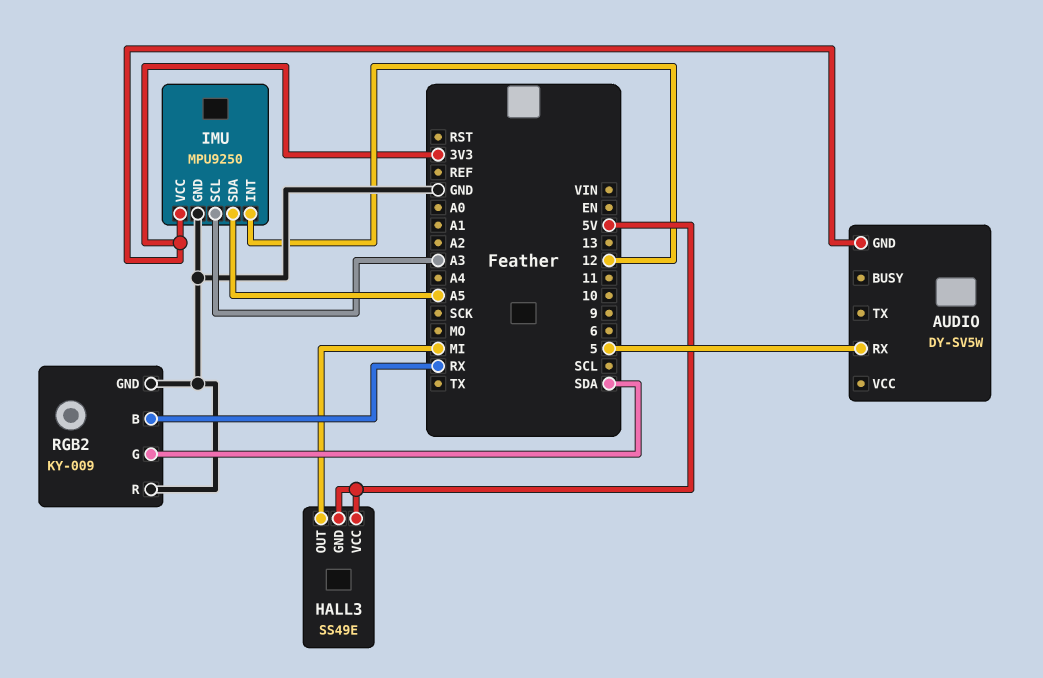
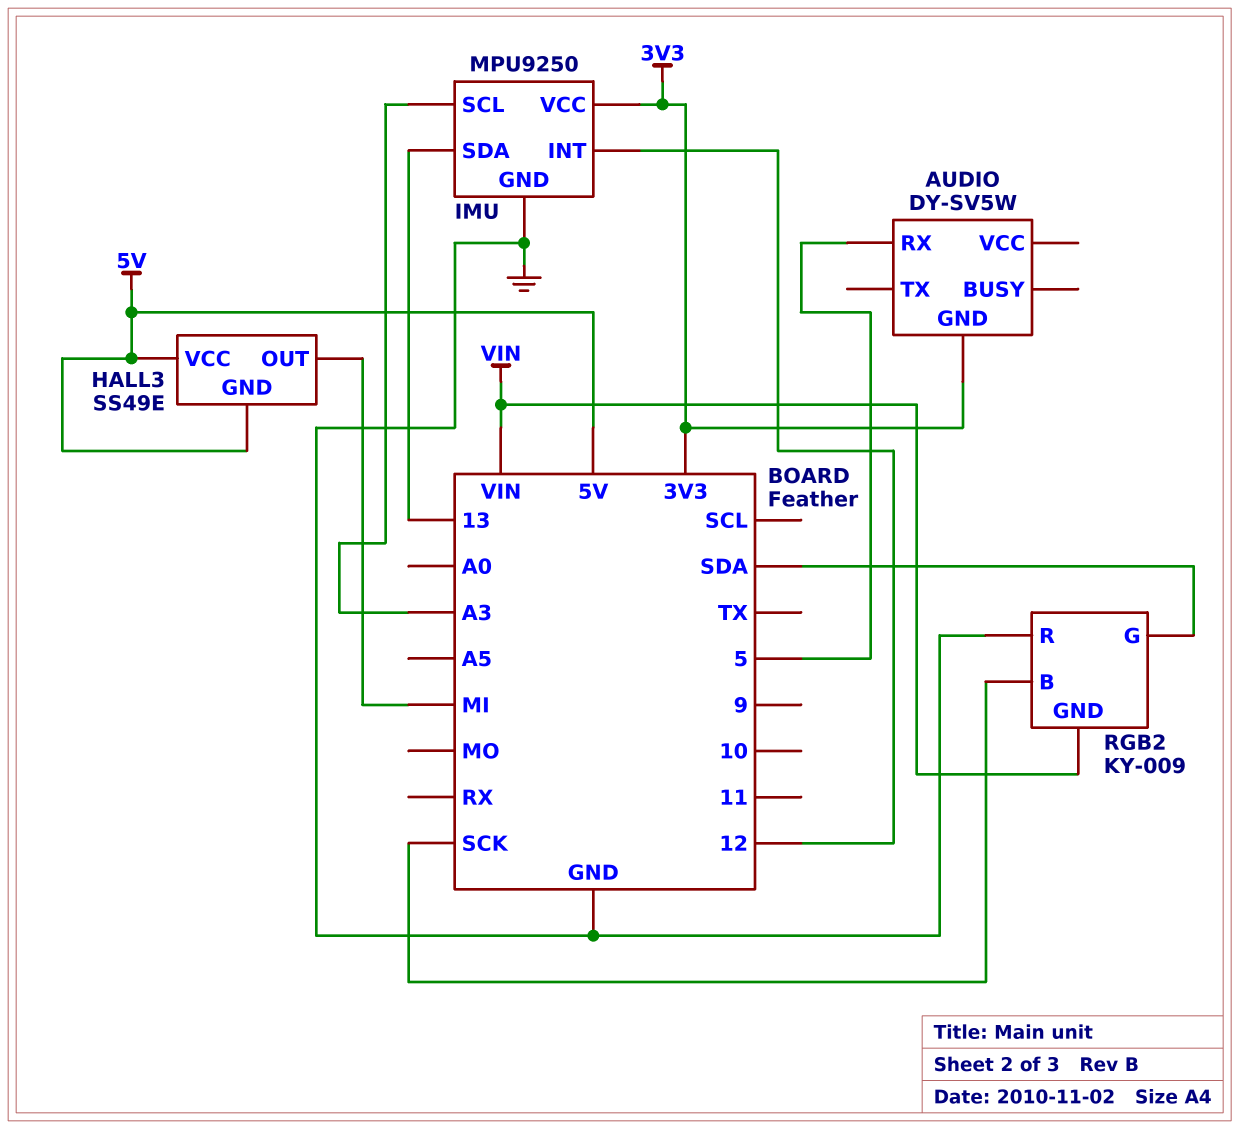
IMU pin SDA: A5 -> 13
RGB2 pin B: RX -> SCK
RGB2 pin GND: GND -> VIN

